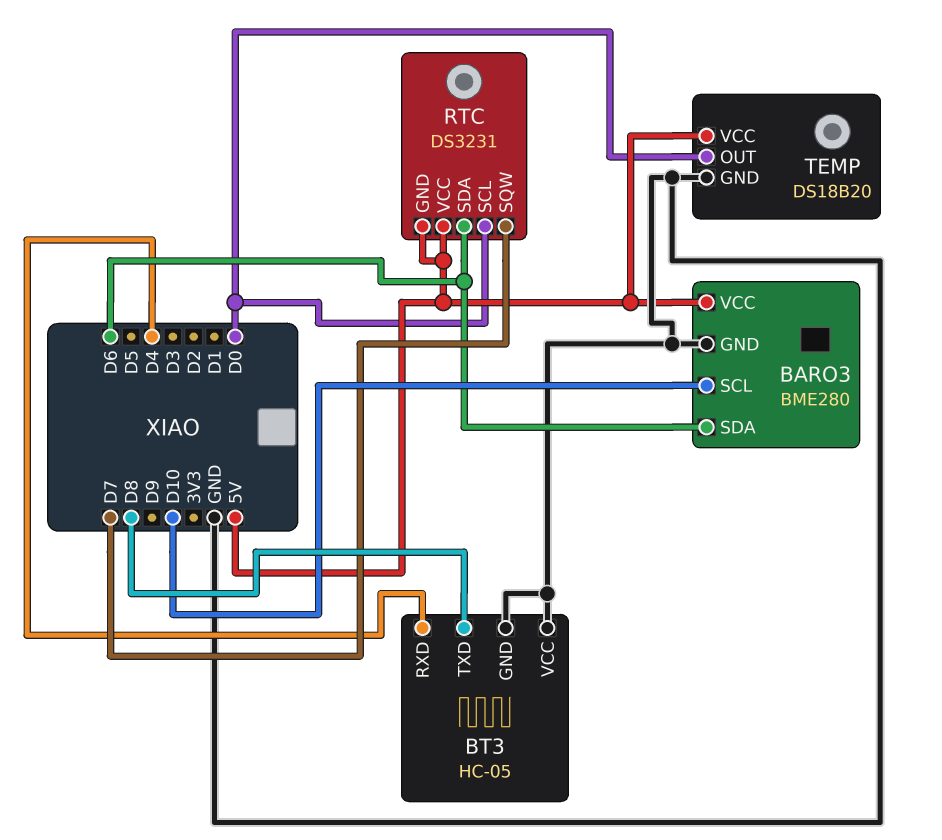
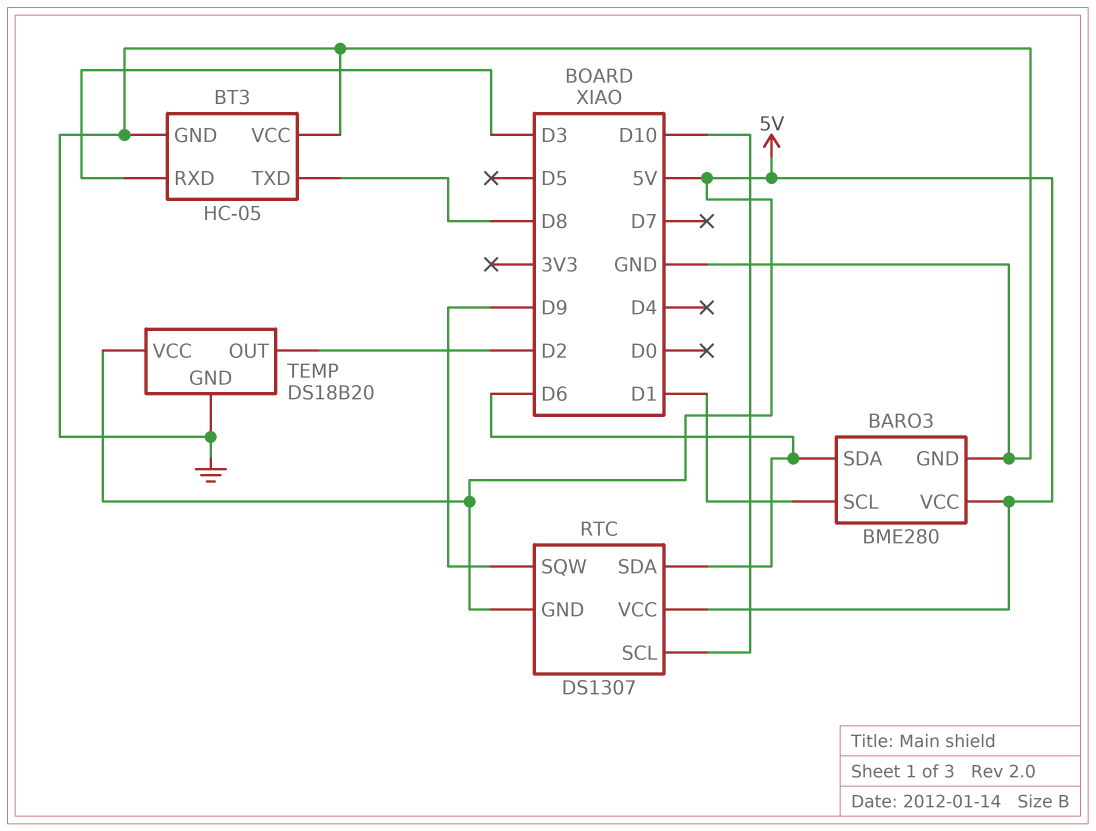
BARO3 pin SCL: D10 -> D1
BT3 pin RXD: D4 -> D3
RTC: DS3231 -> DS1307
RTC pin SCL: D0 -> D10
RTC pin SQW: D7 -> D9
TEMP pin OUT: D0 -> D2

